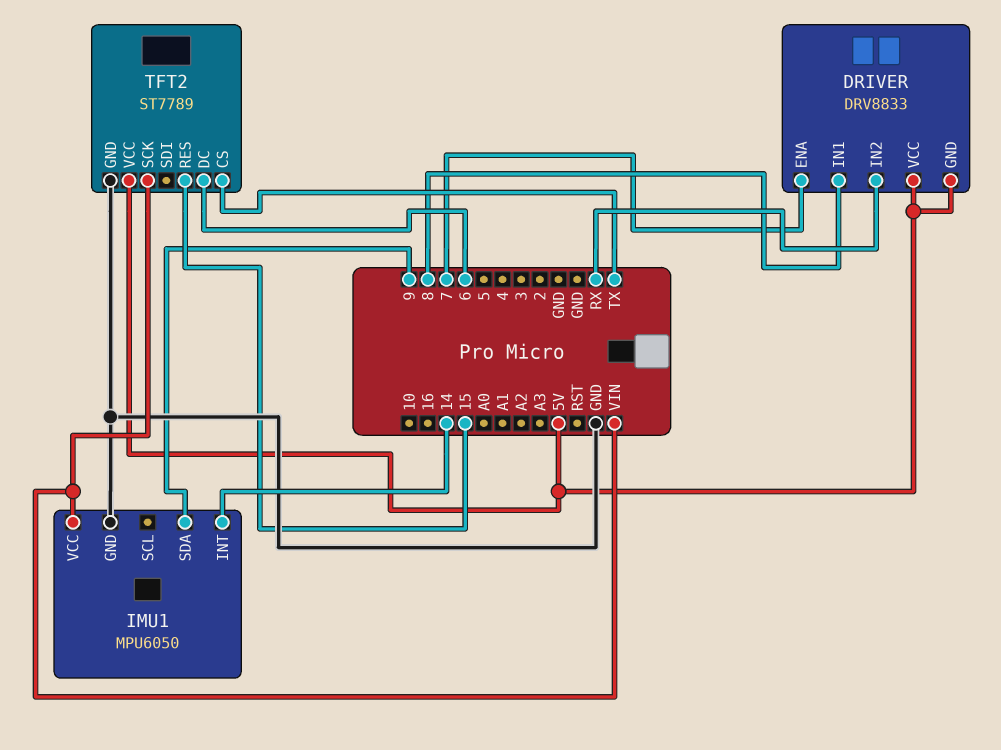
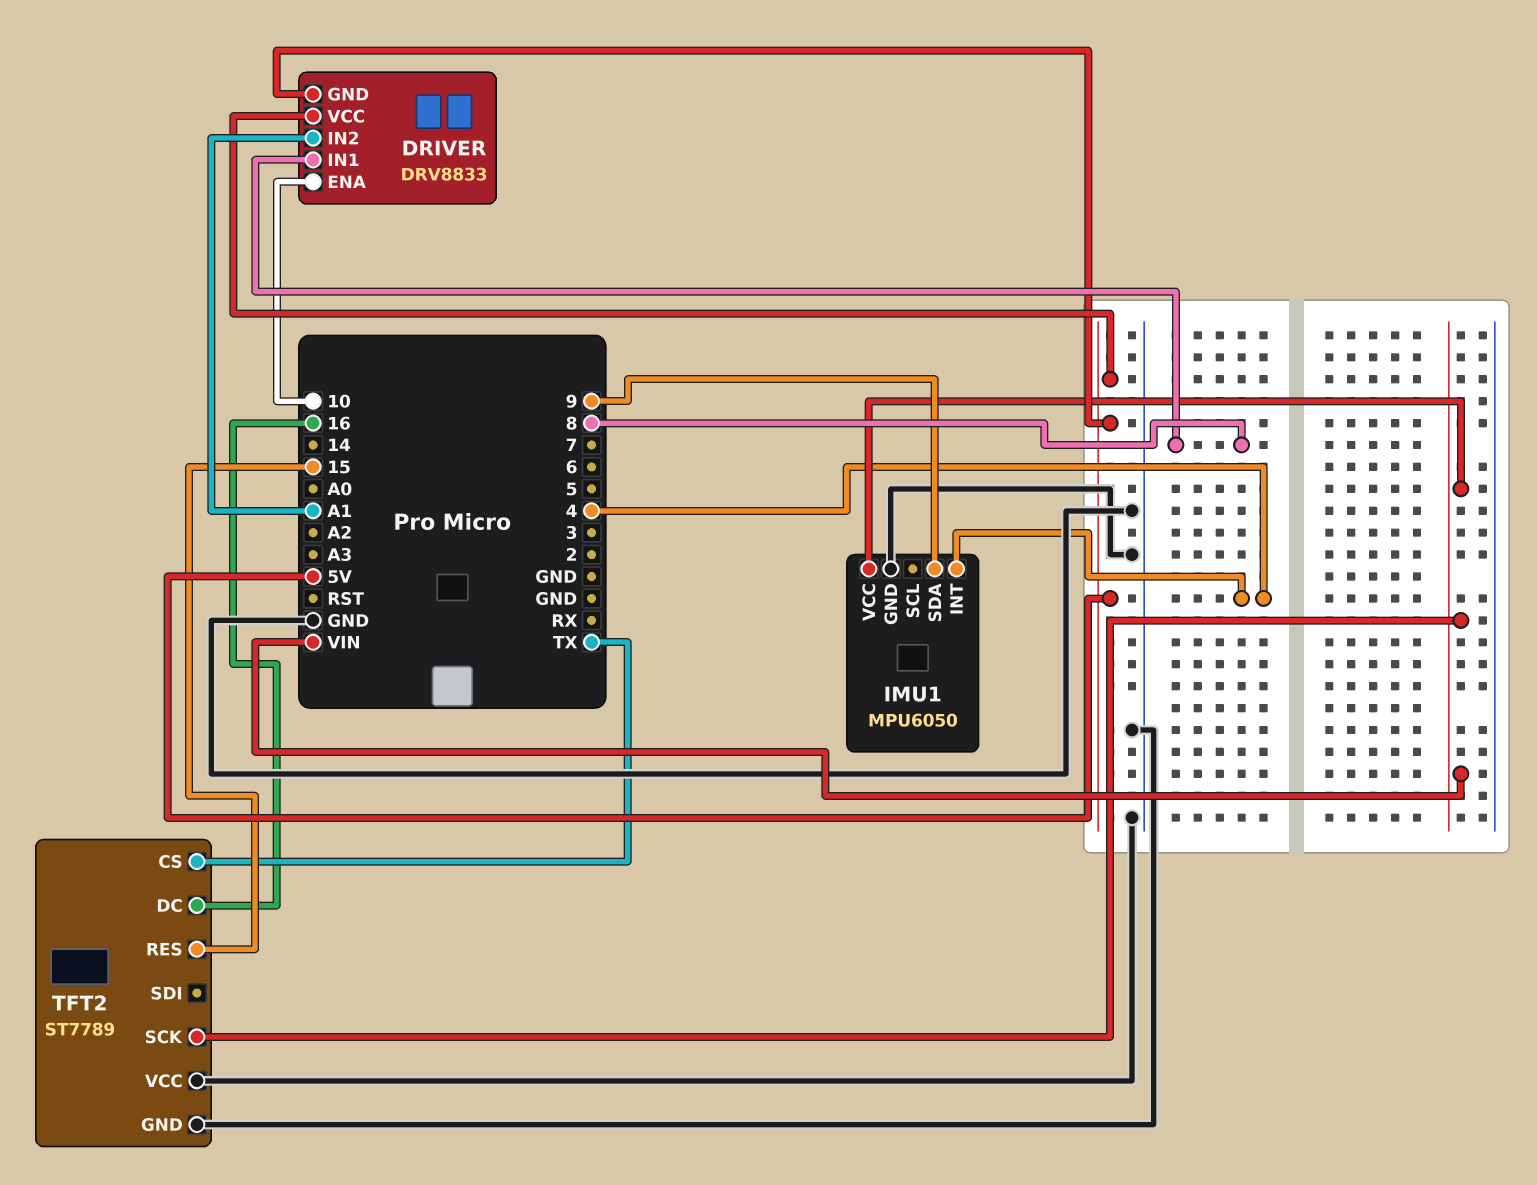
DRIVER pin ENA: 7 -> 10
DRIVER pin IN2: RX -> A1
IMU1 pin INT: 14 -> 4
TFT2 pin DC: 6 -> 16
TFT2 pin VCC: 5V -> GND

